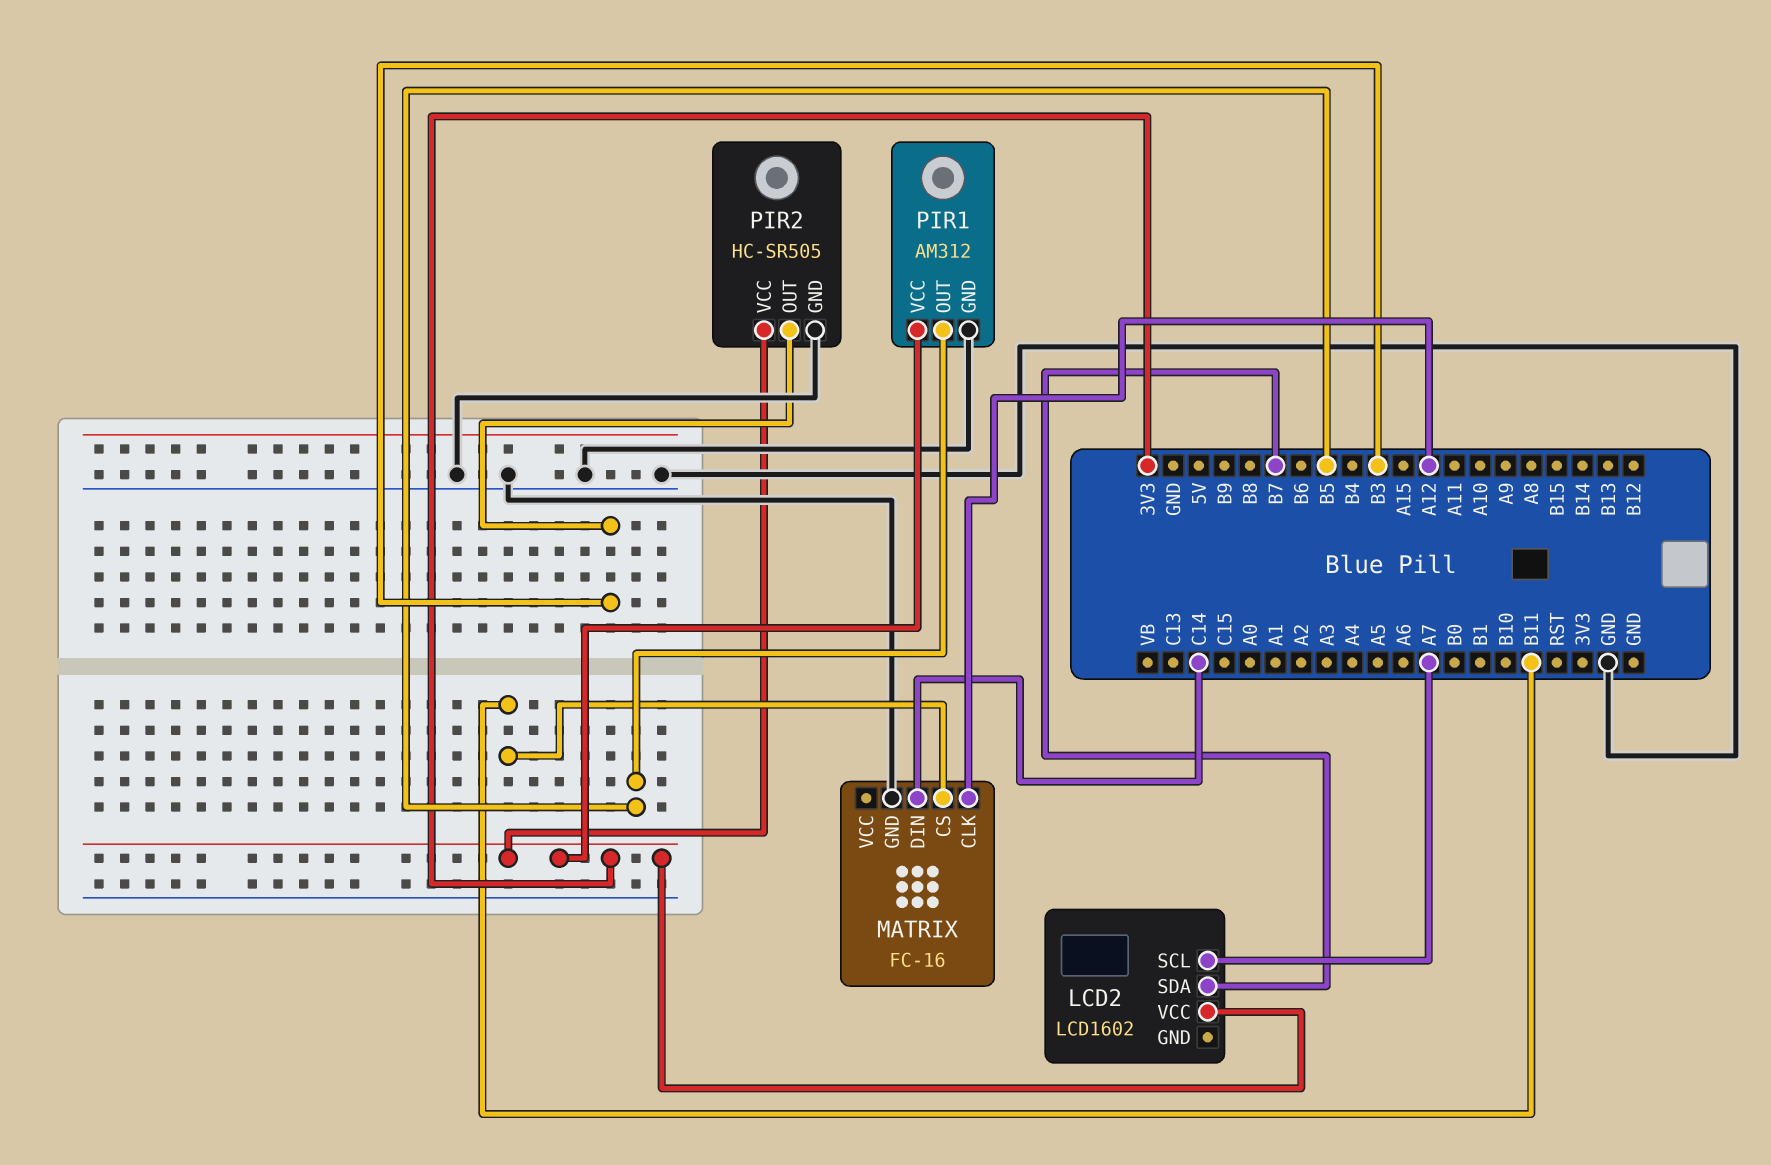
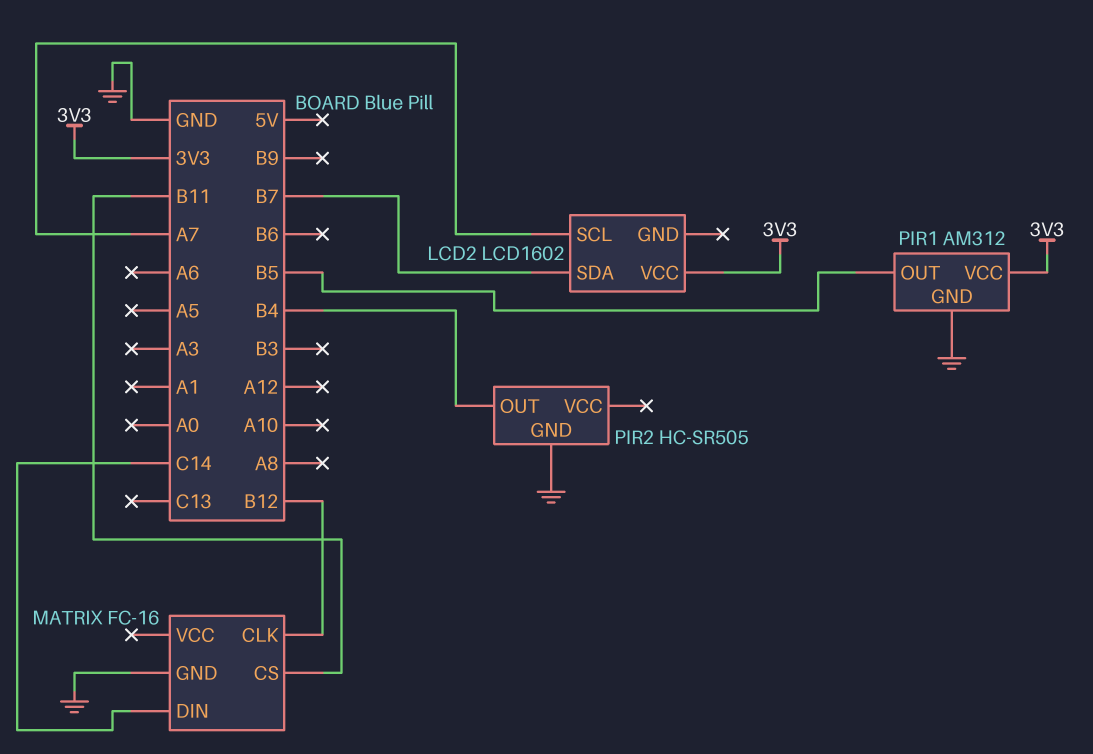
MATRIX pin CLK: A12 -> B12
PIR2 pin OUT: B3 -> B4
PIR2 pin VCC: 3V3 -> none

